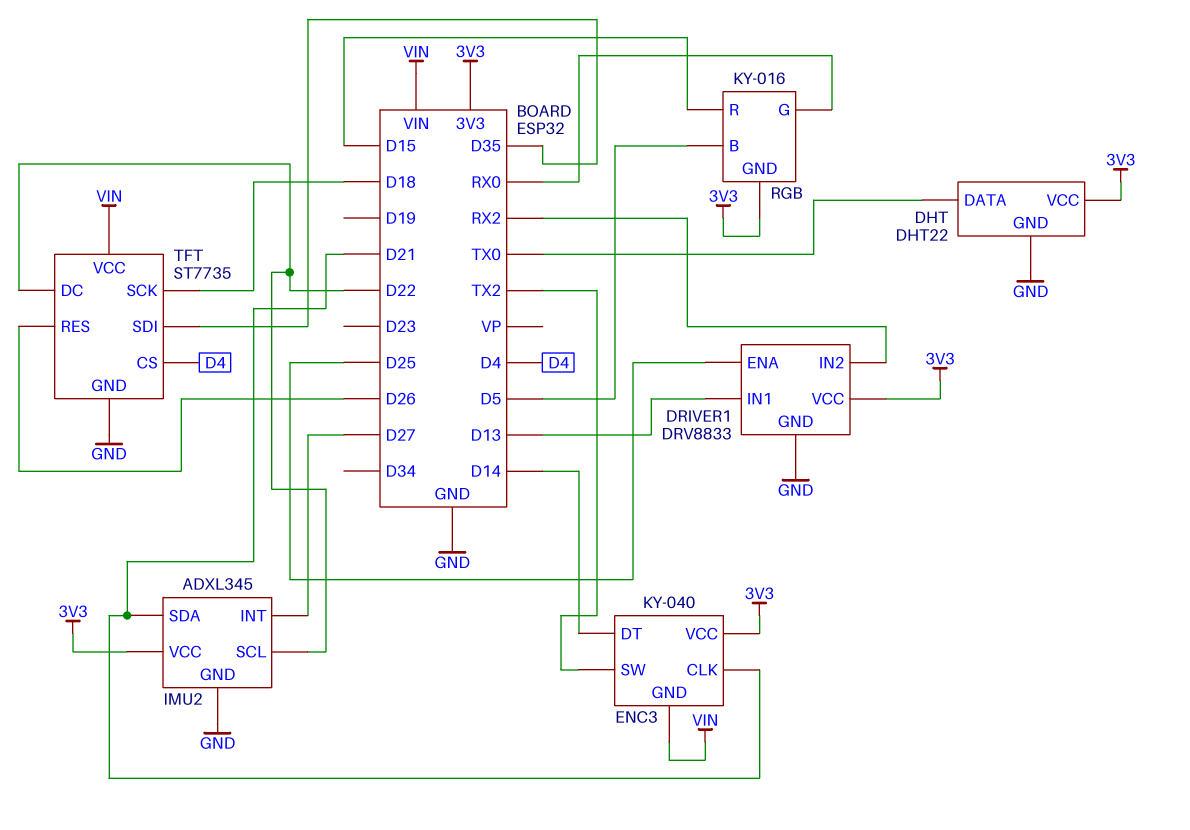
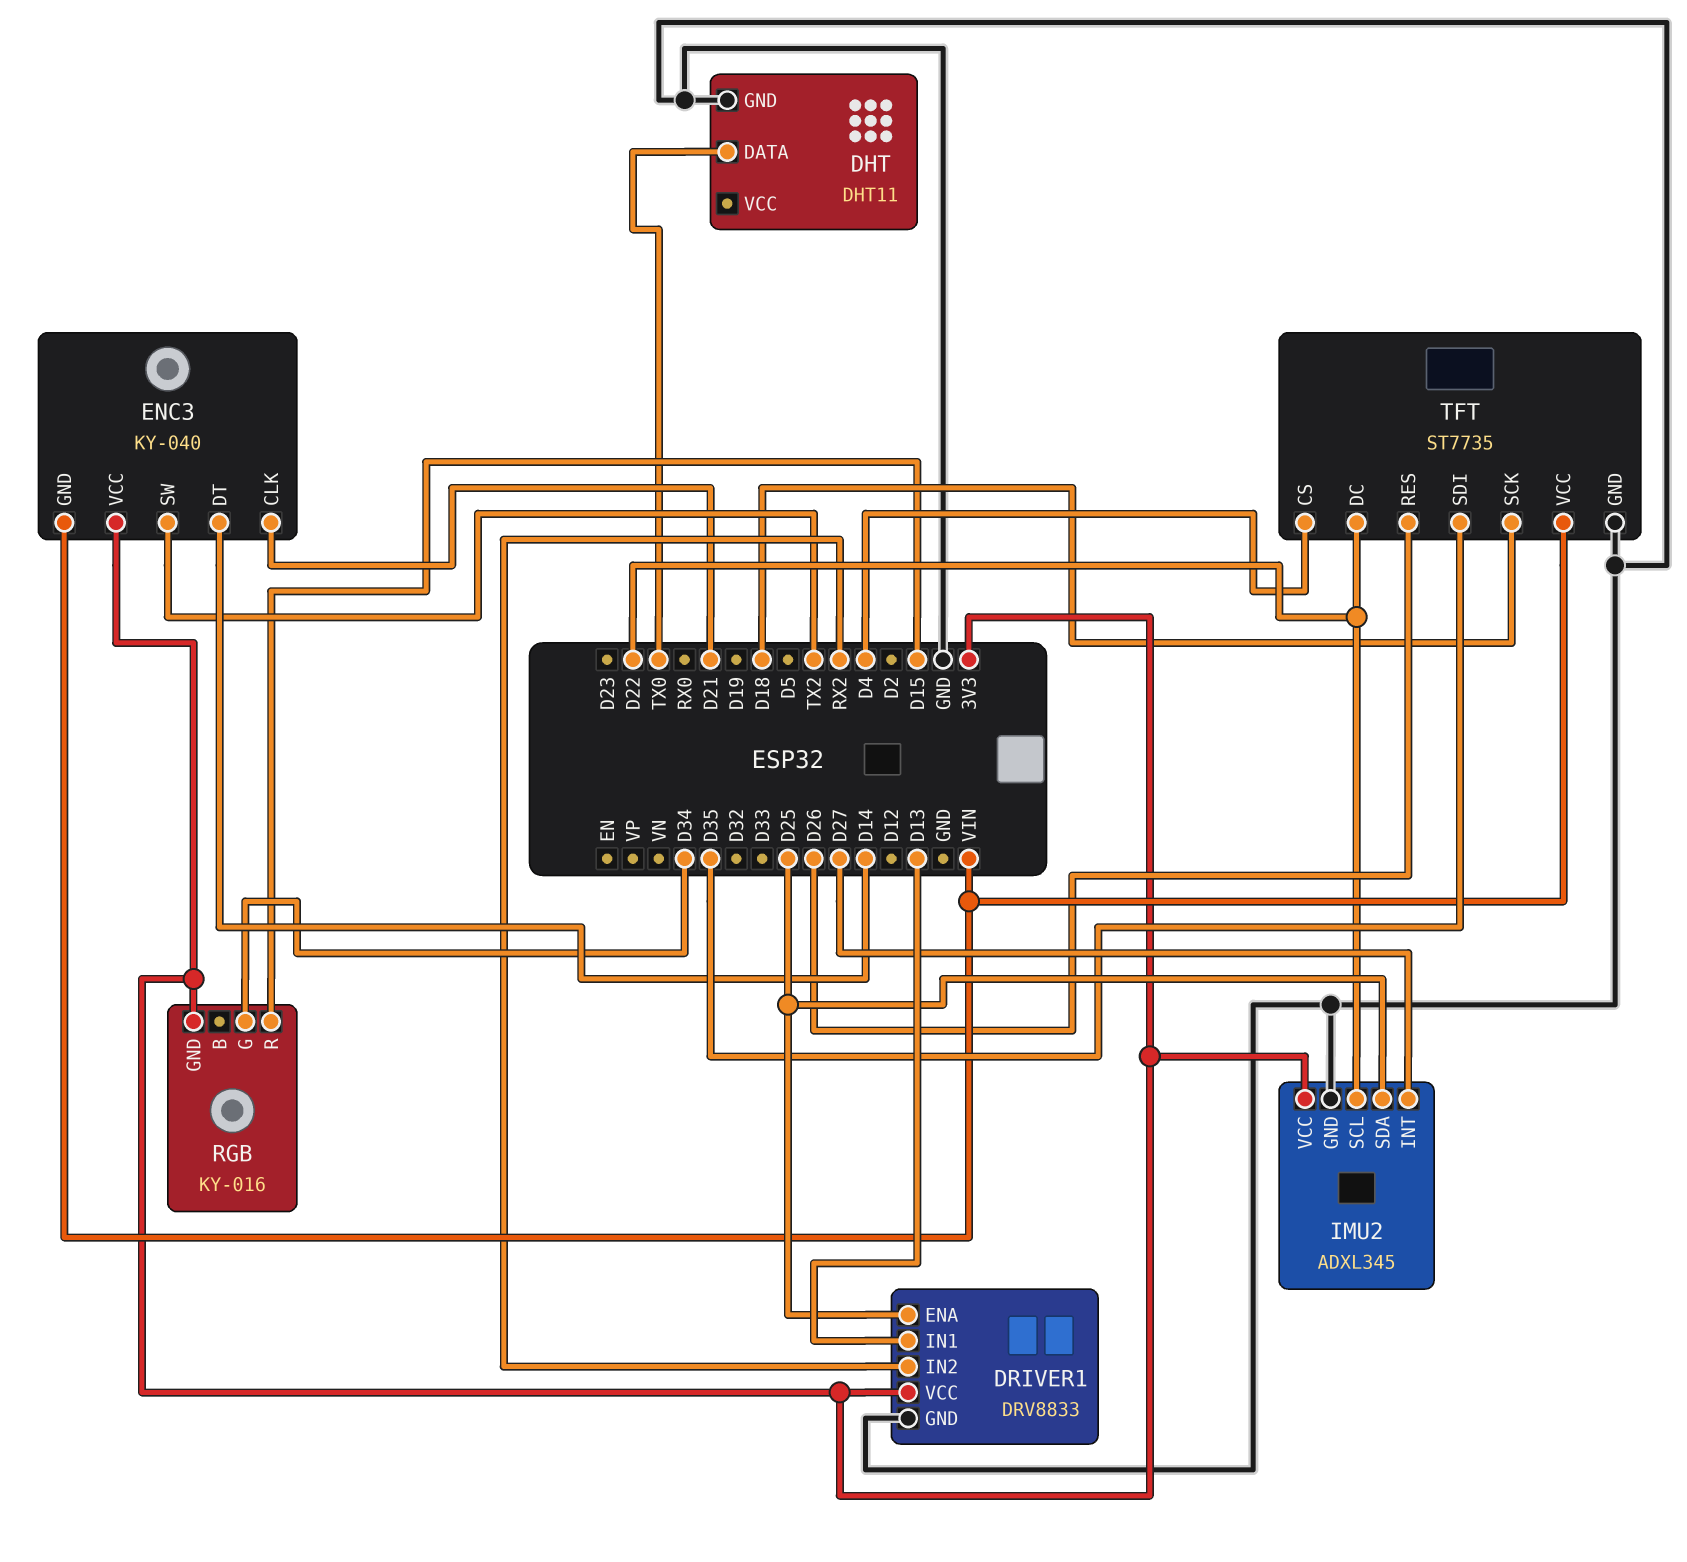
DHT: DHT22 -> DHT11
DHT pin VCC: 3V3 -> none
IMU2 pin SDA: D21 -> D25
RGB pin B: D5 -> none
RGB pin G: RX0 -> D34

